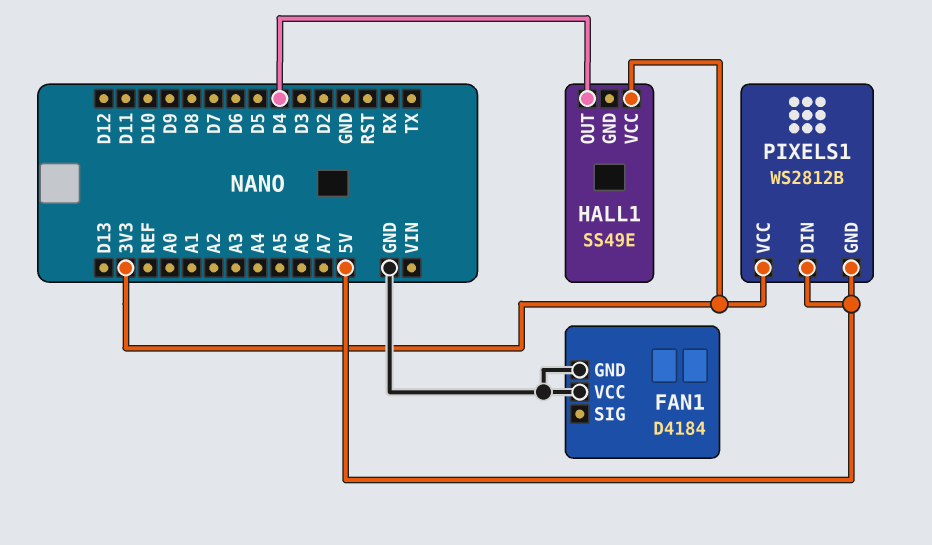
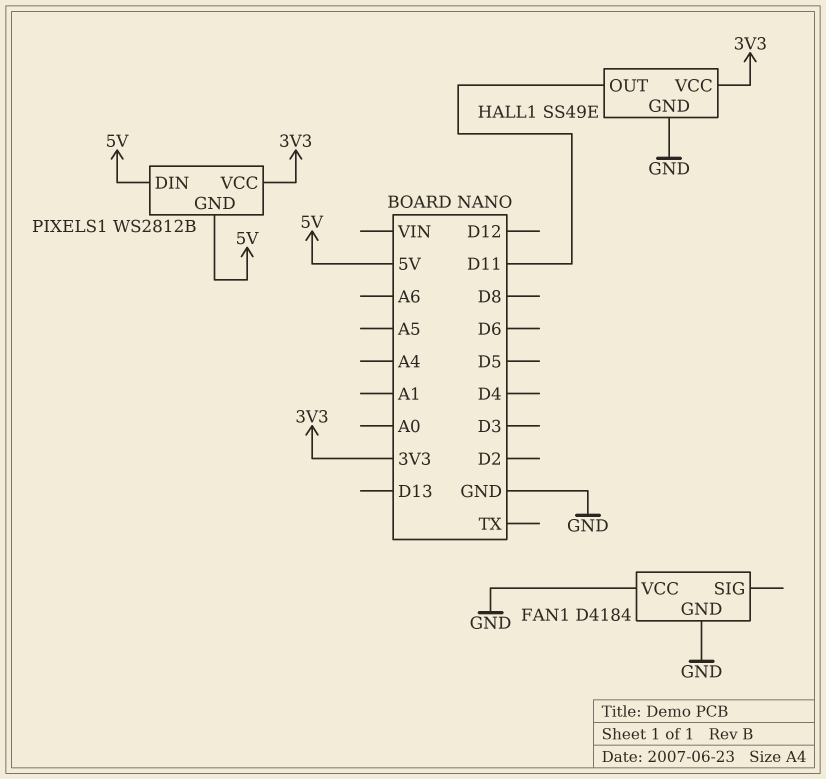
HALL1 pin GND: none -> GND
HALL1 pin OUT: D4 -> D11

